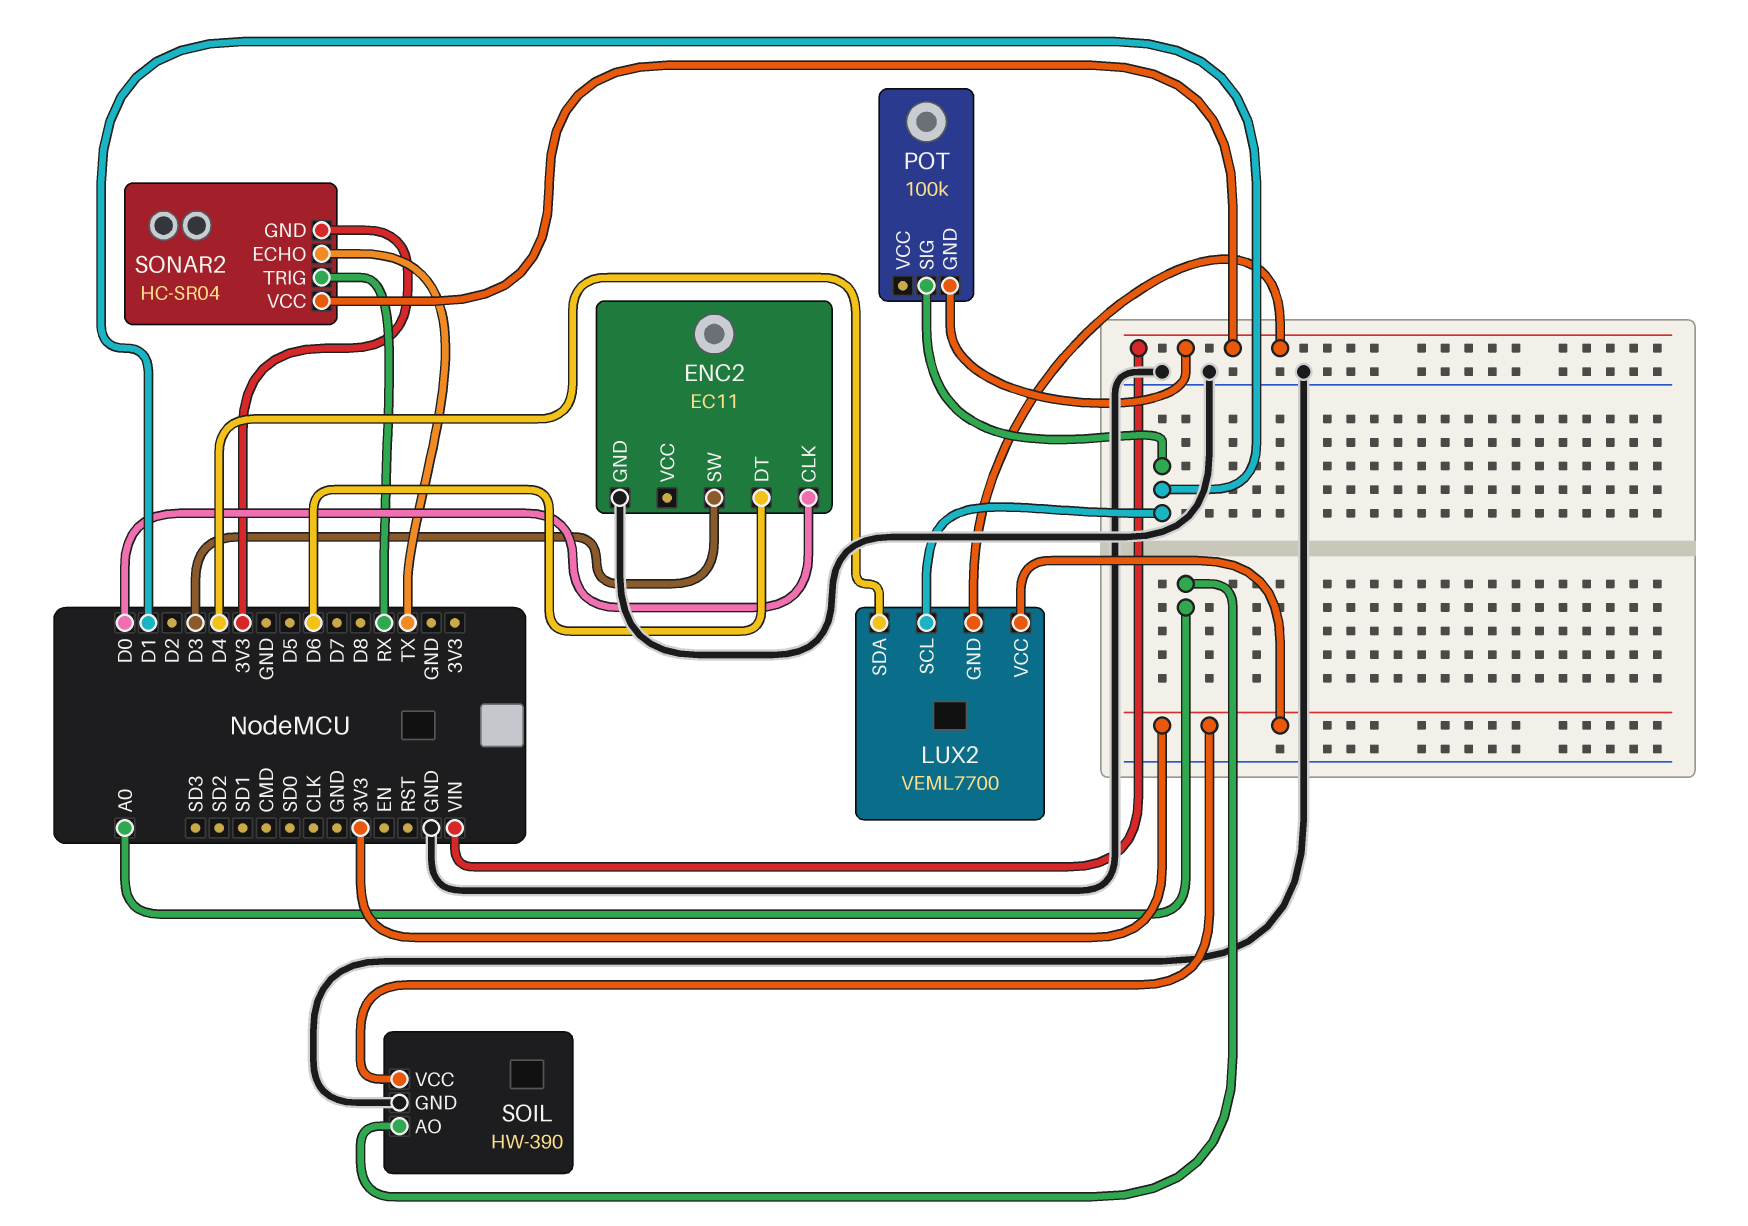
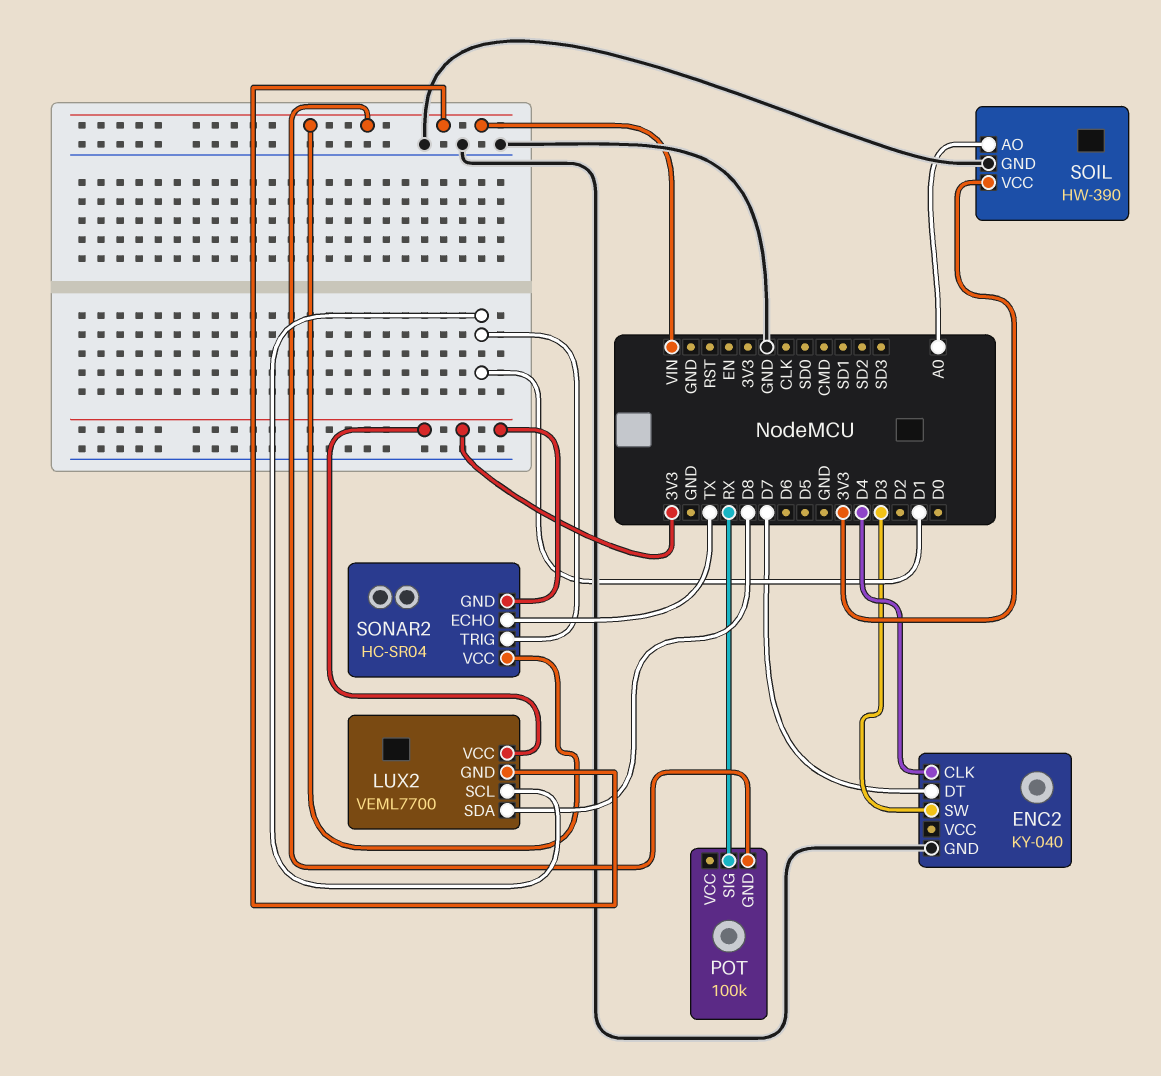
ENC2: EC11 -> KY-040
ENC2 pin CLK: D0 -> D4
ENC2 pin DT: D6 -> D7
LUX2 pin SDA: D4 -> D8
POT pin SIG: D1 -> RX
SONAR2 pin TRIG: RX -> D1

